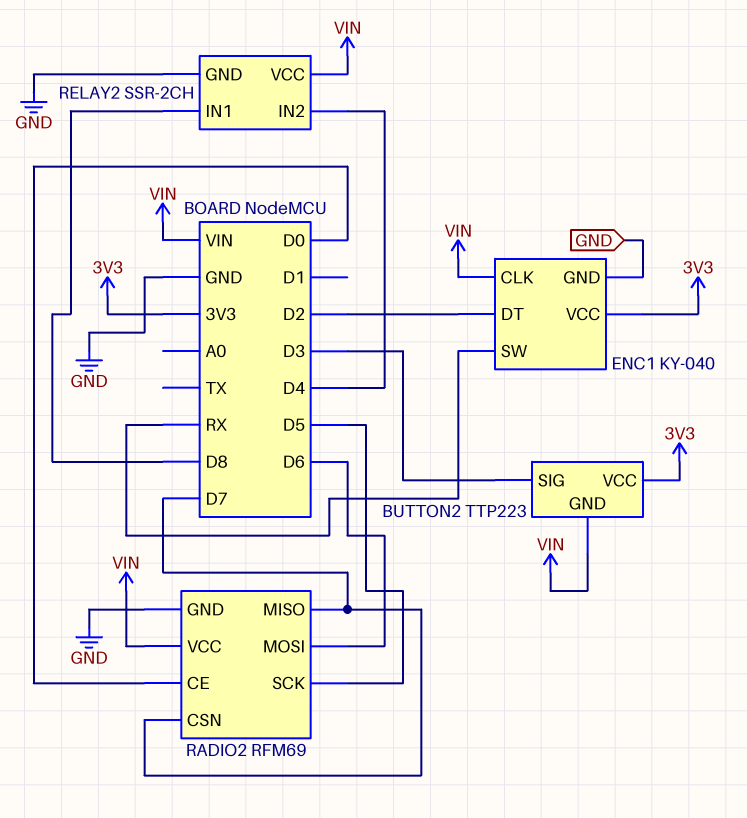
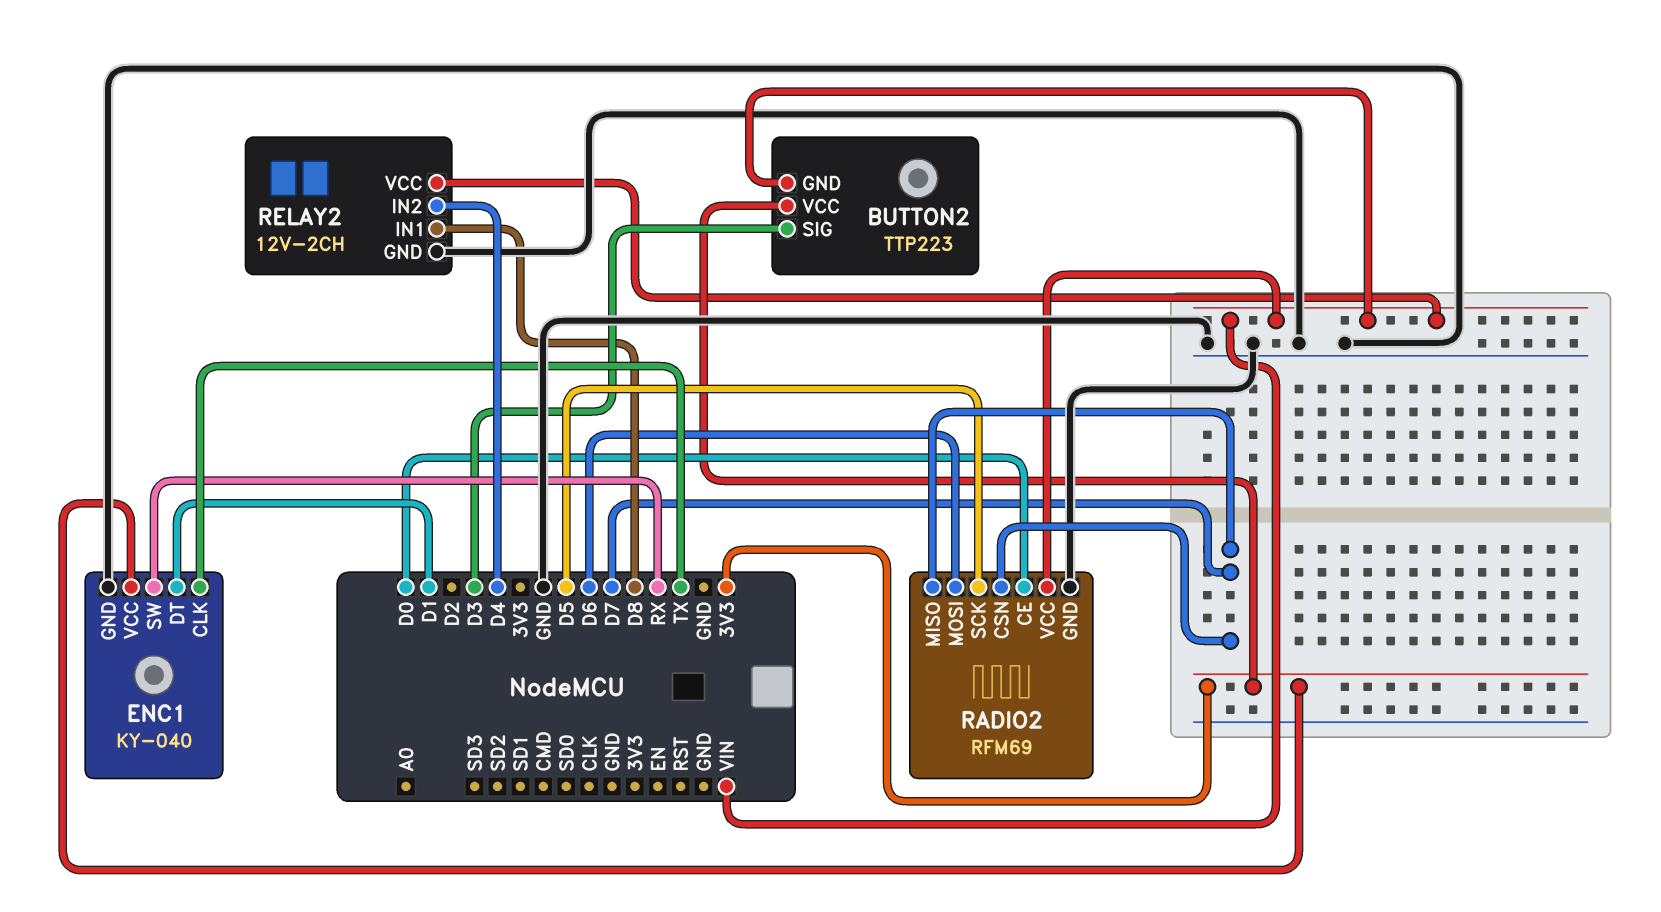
ENC1 pin CLK: VIN -> TX
ENC1 pin DT: D2 -> D1
RELAY2: SSR-2CH -> 12V-2CH

